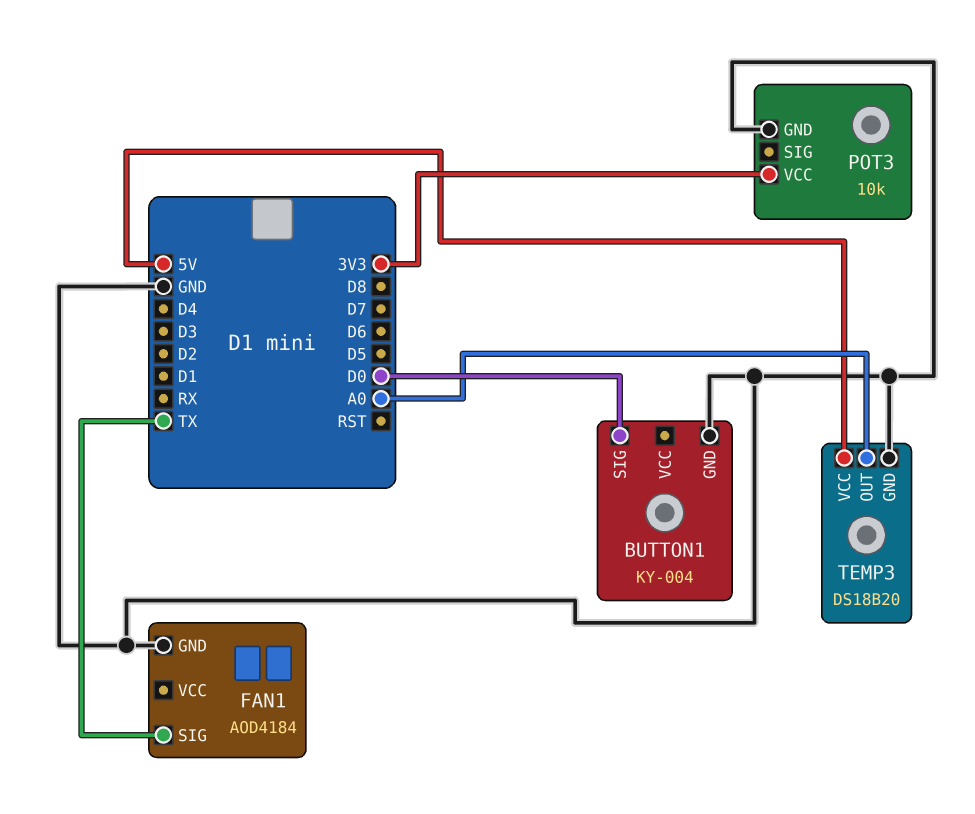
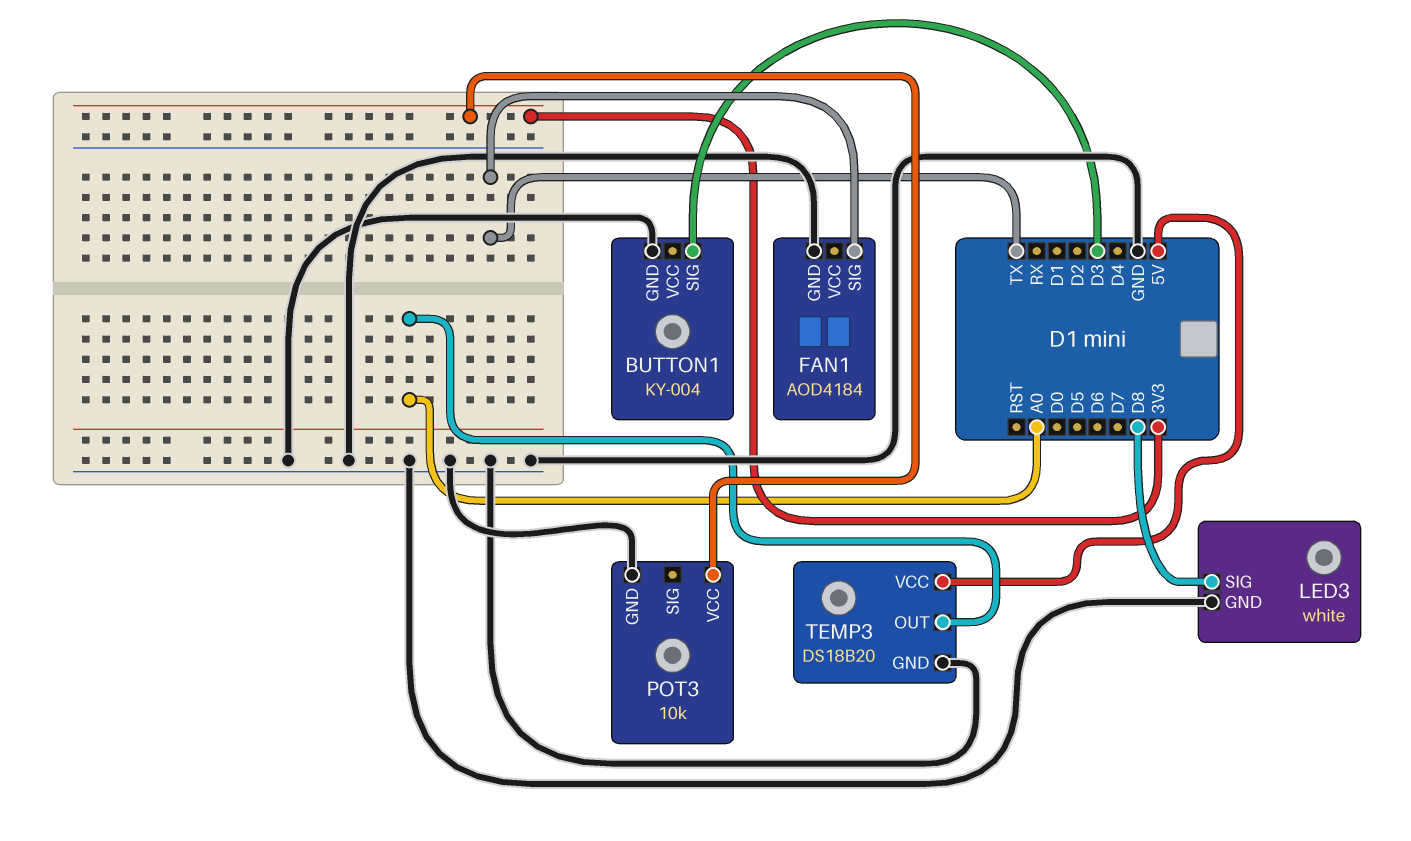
BUTTON1 pin SIG: D0 -> D3
LED3: none -> white
LED3 pin GND: none -> GND
LED3 pin SIG: none -> D8

